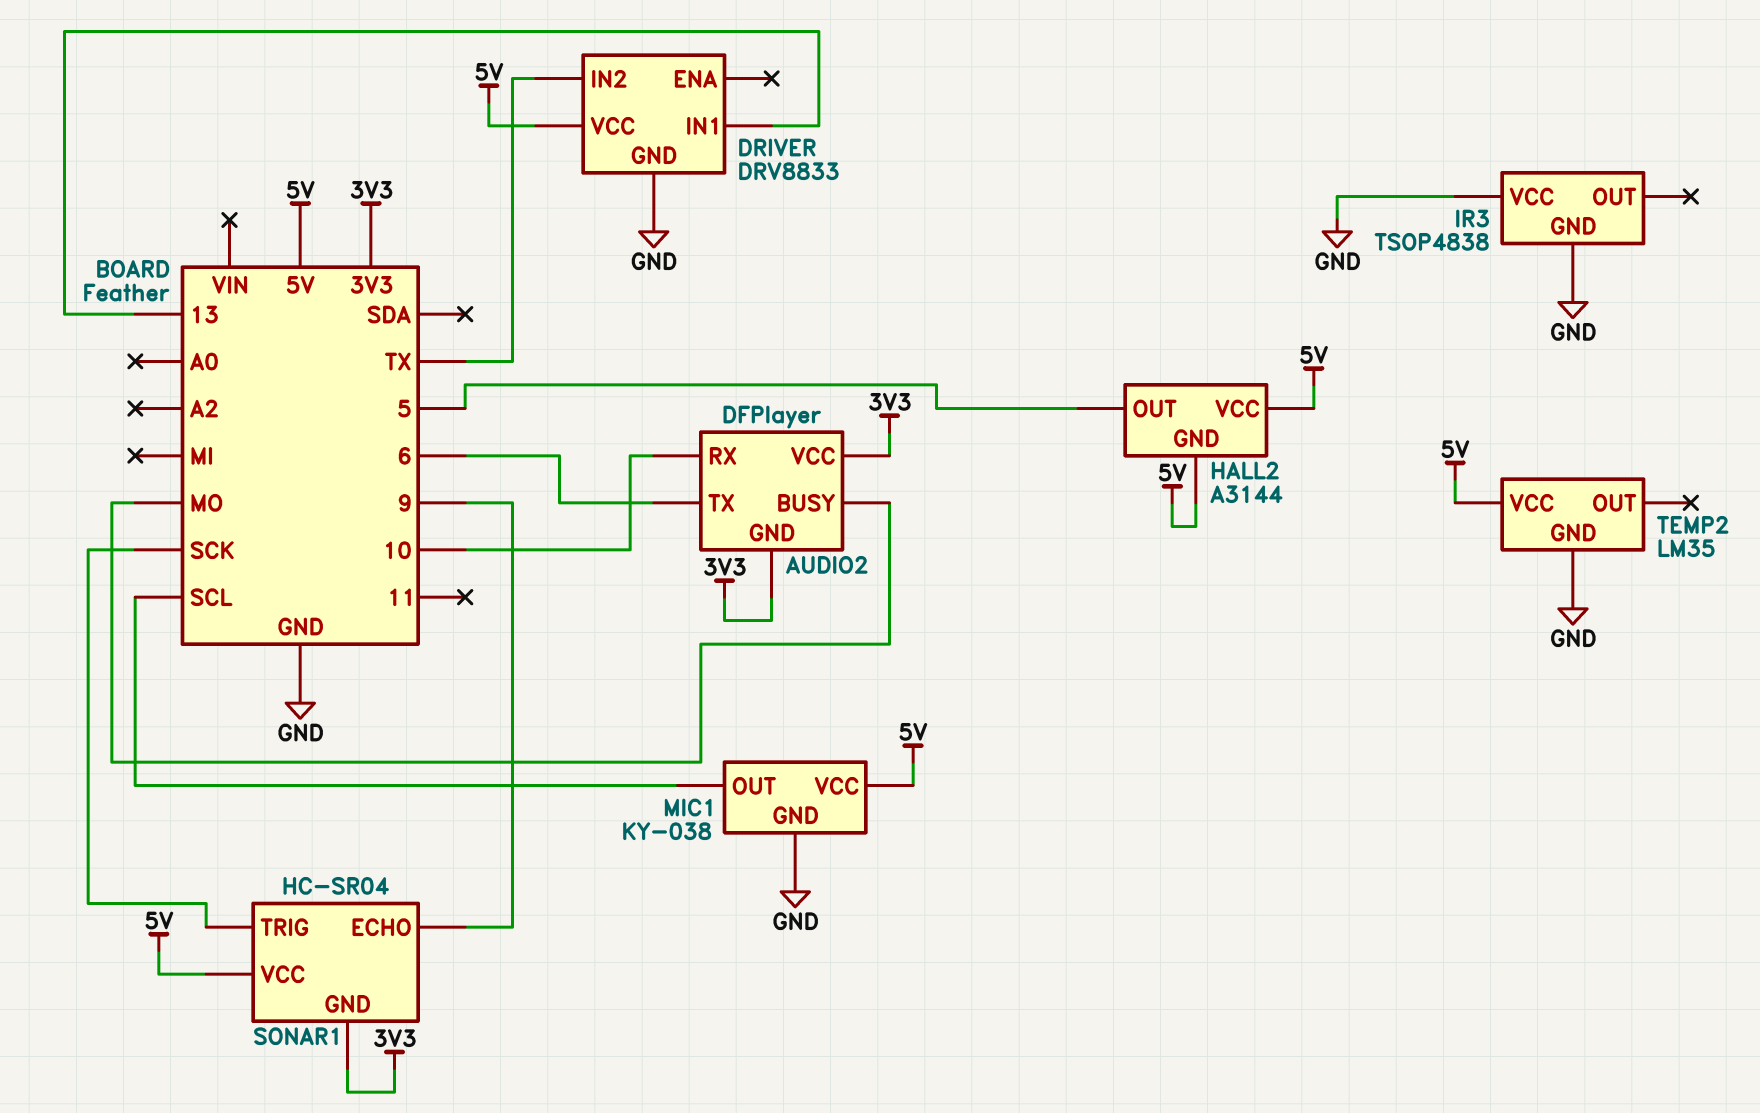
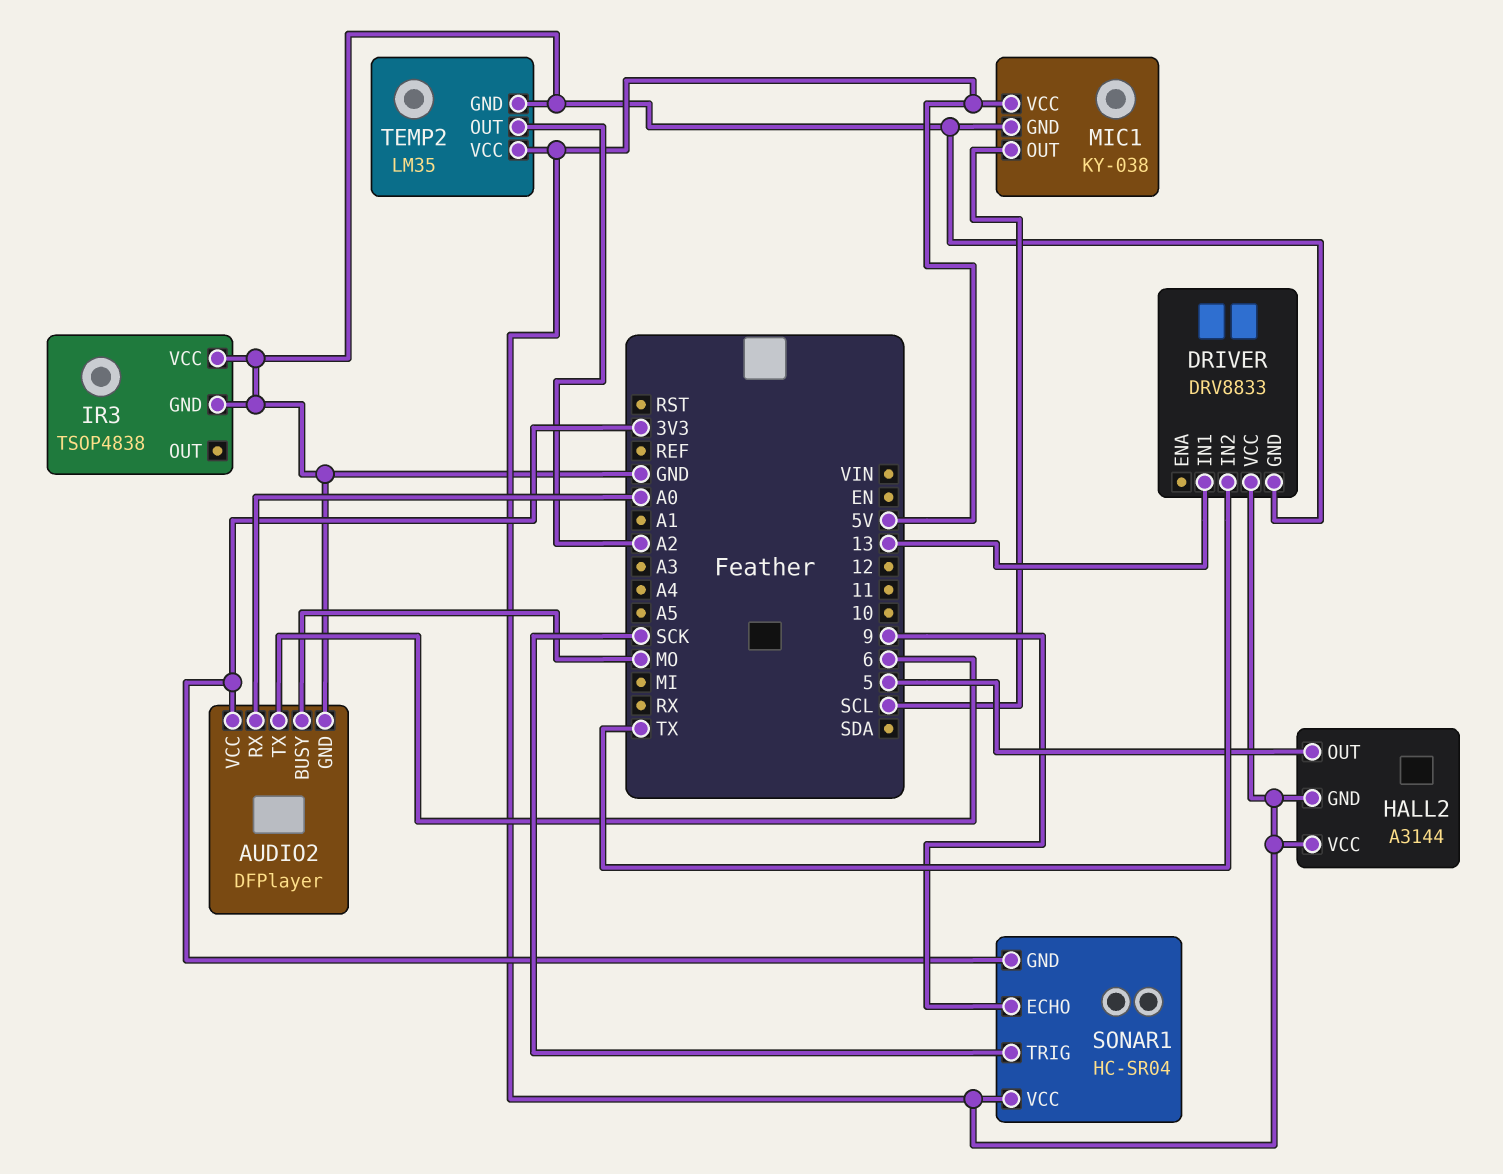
AUDIO2 pin GND: 3V3 -> GND
AUDIO2 pin RX: 10 -> A0
TEMP2 pin OUT: none -> A2

